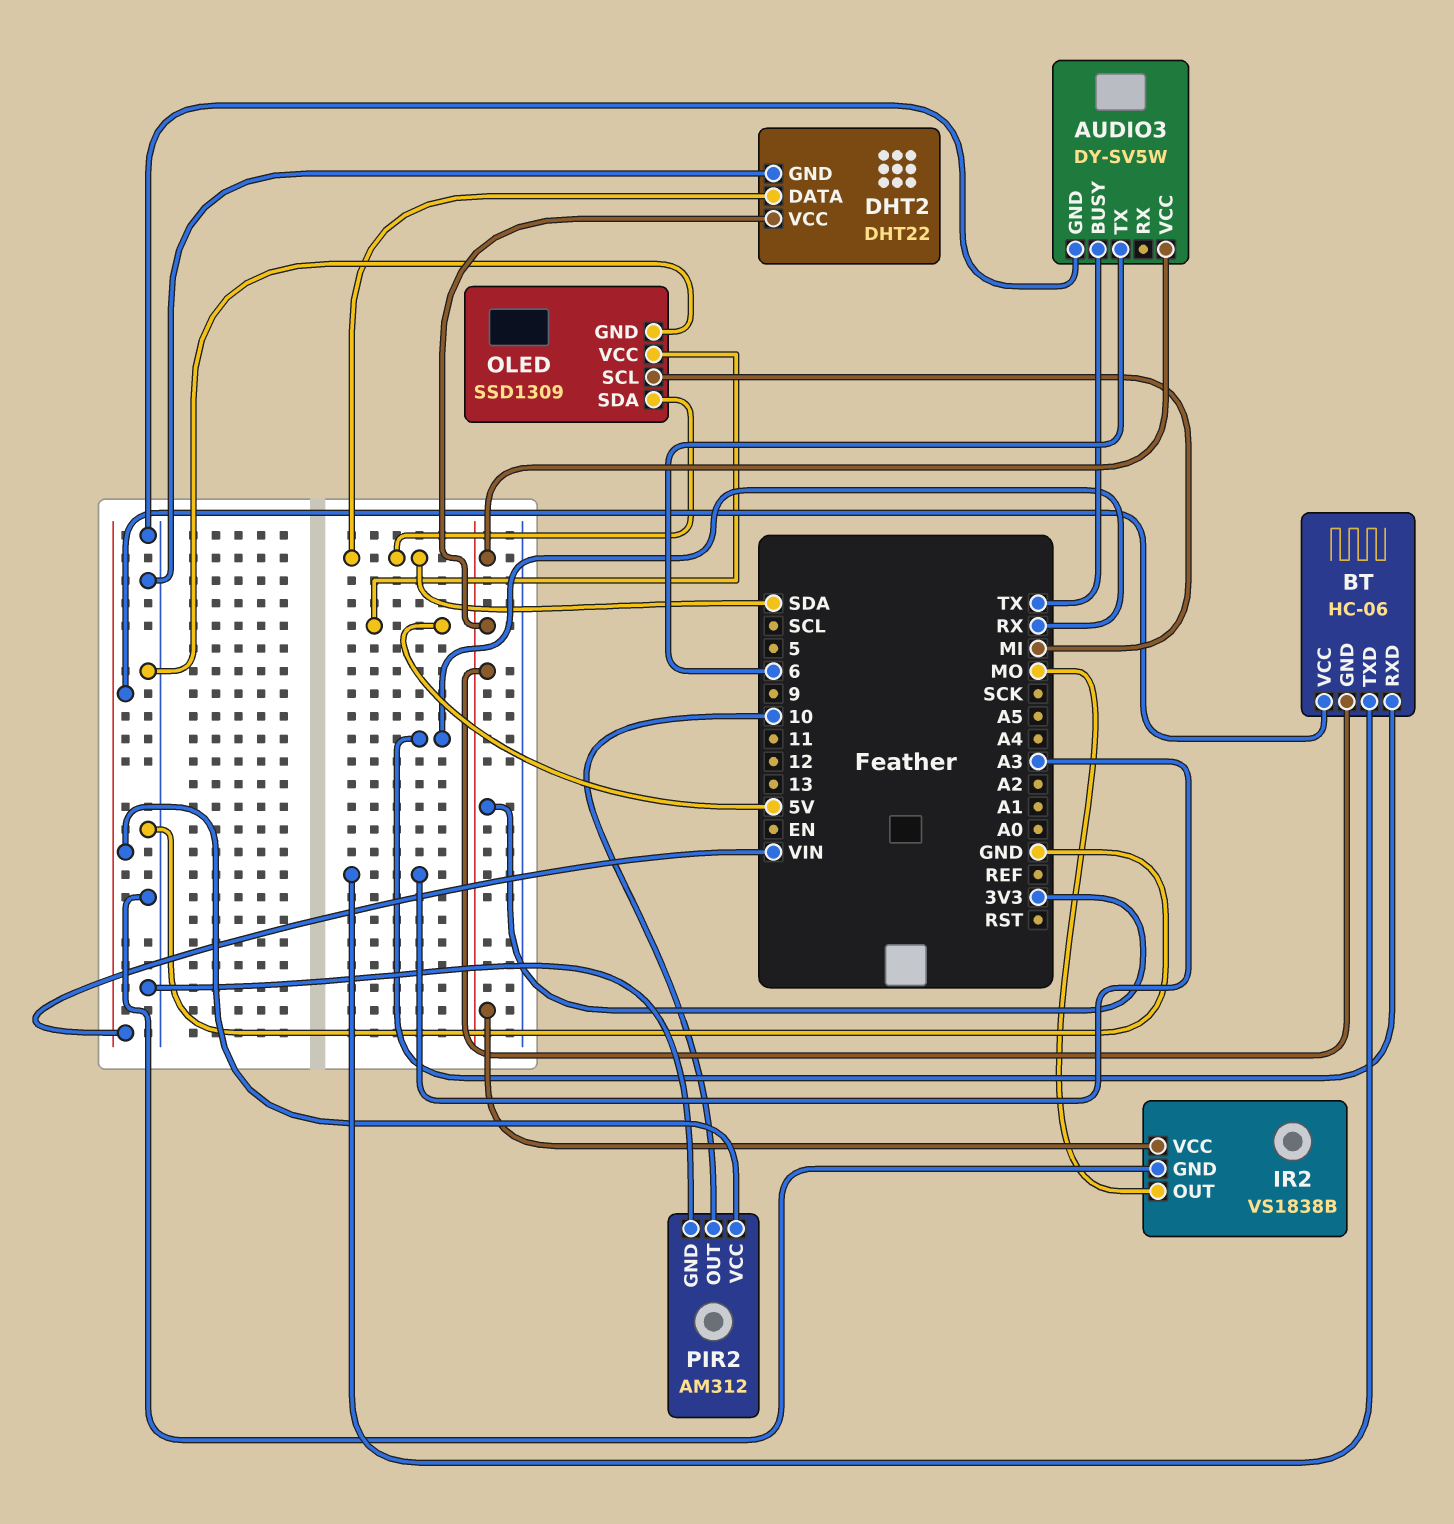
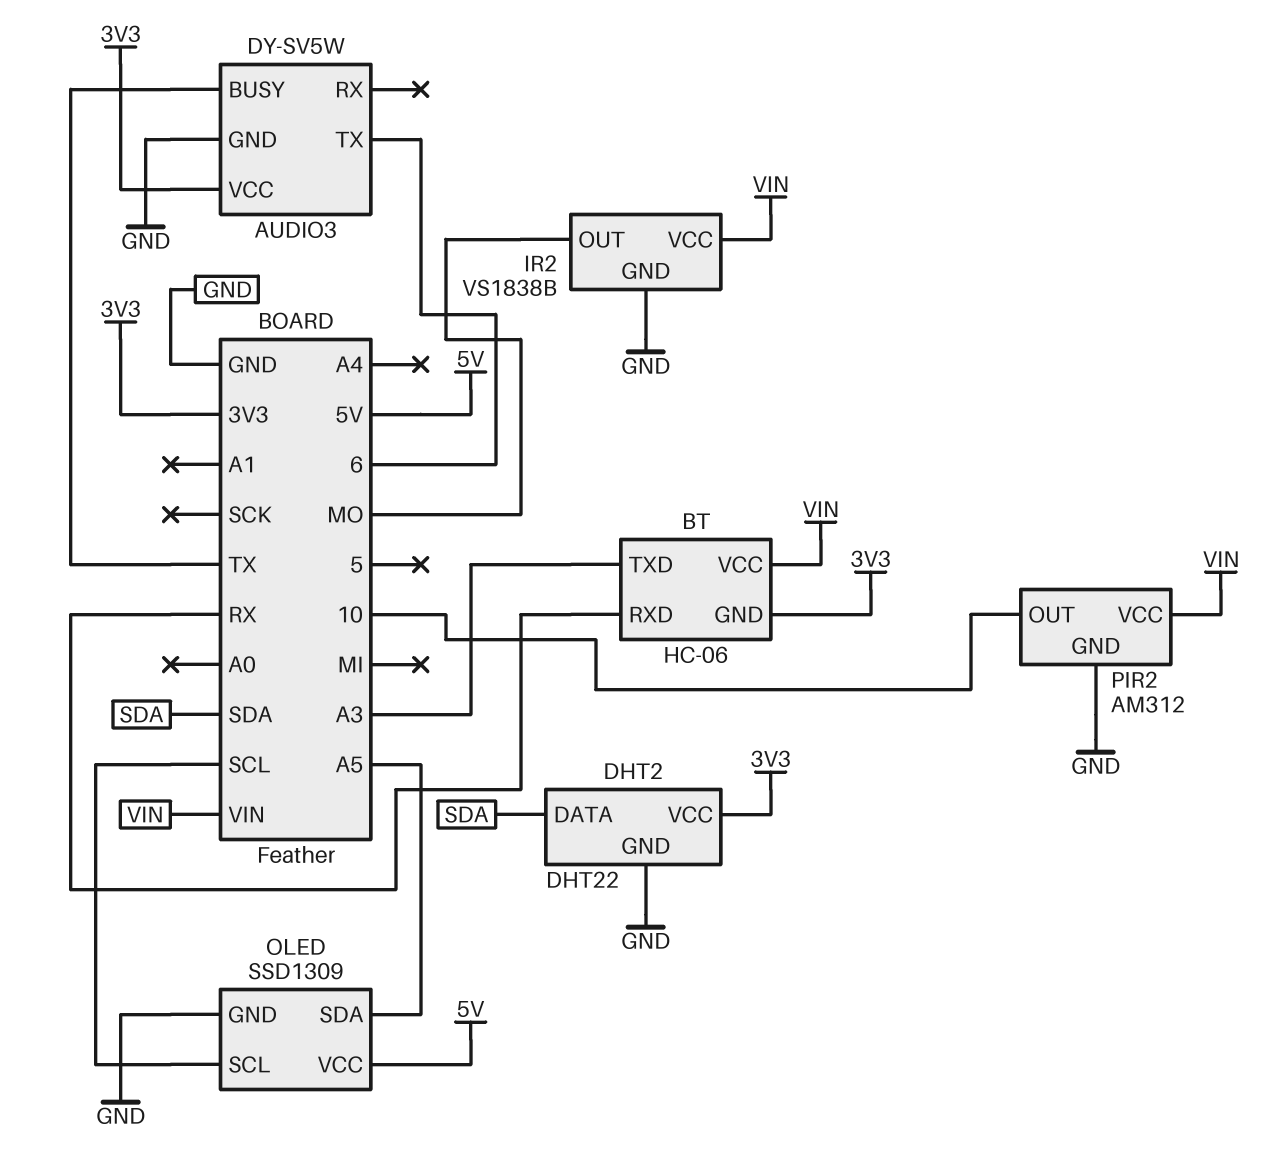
IR2 pin VCC: 3V3 -> VIN
OLED pin SCL: MI -> SCL
OLED pin SDA: SDA -> A5

